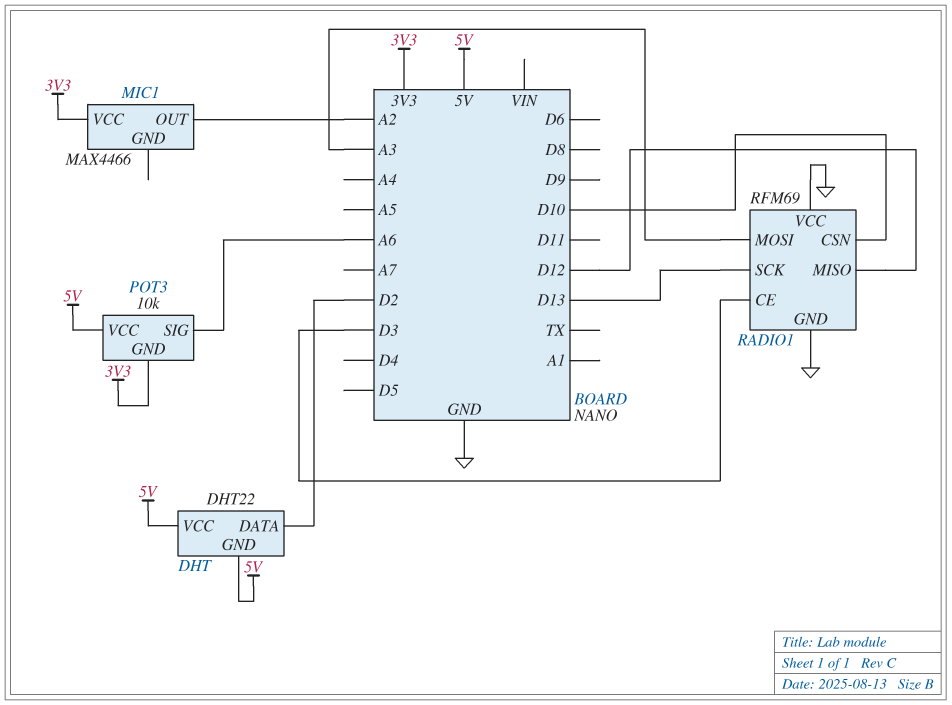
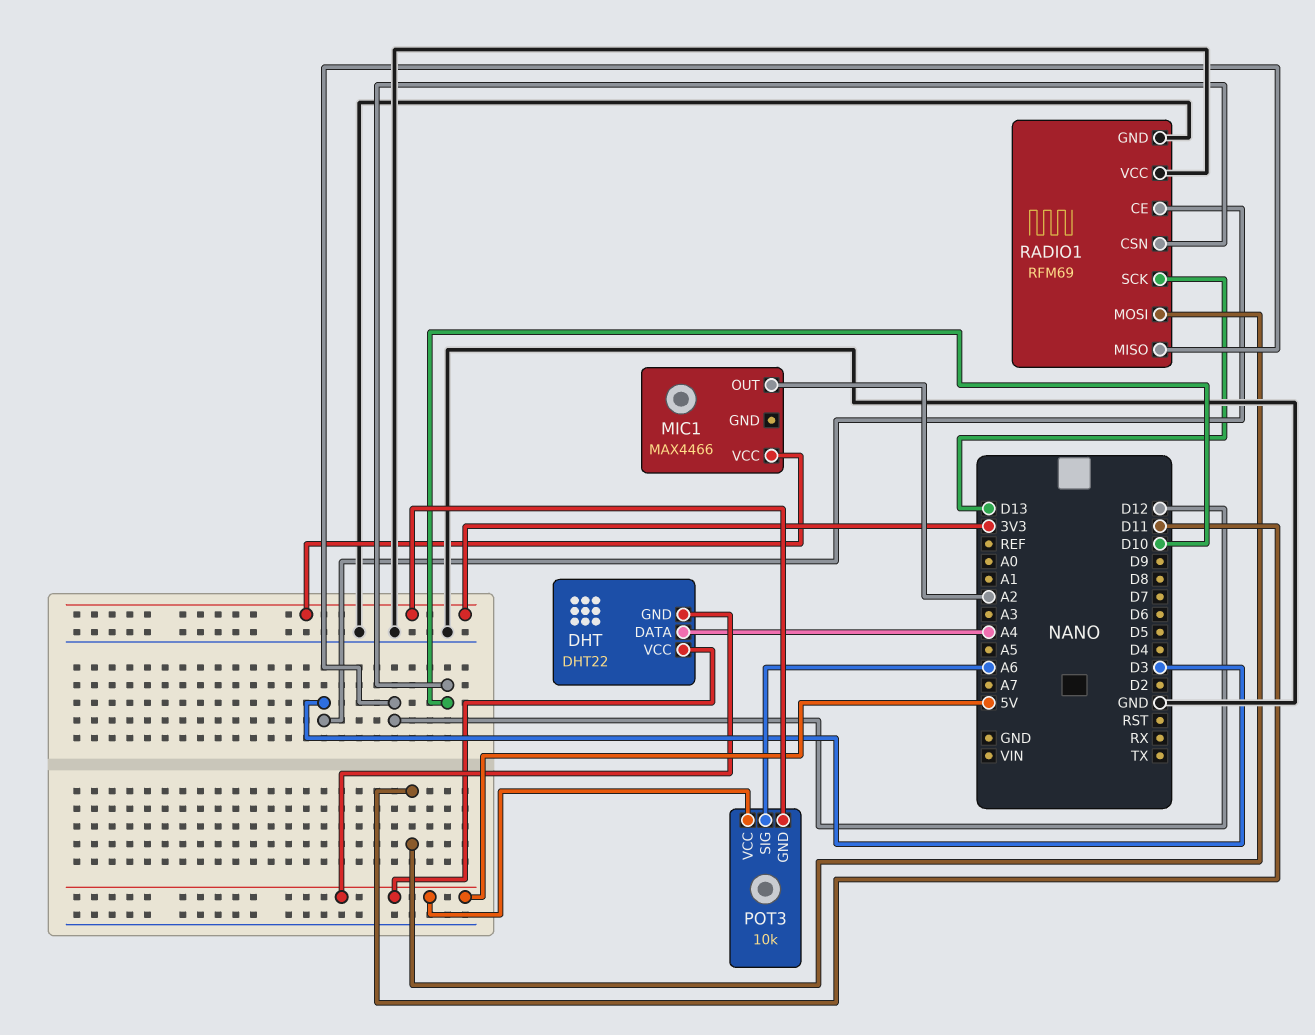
DHT pin DATA: D2 -> A4
RADIO1 pin MOSI: A3 -> D11

